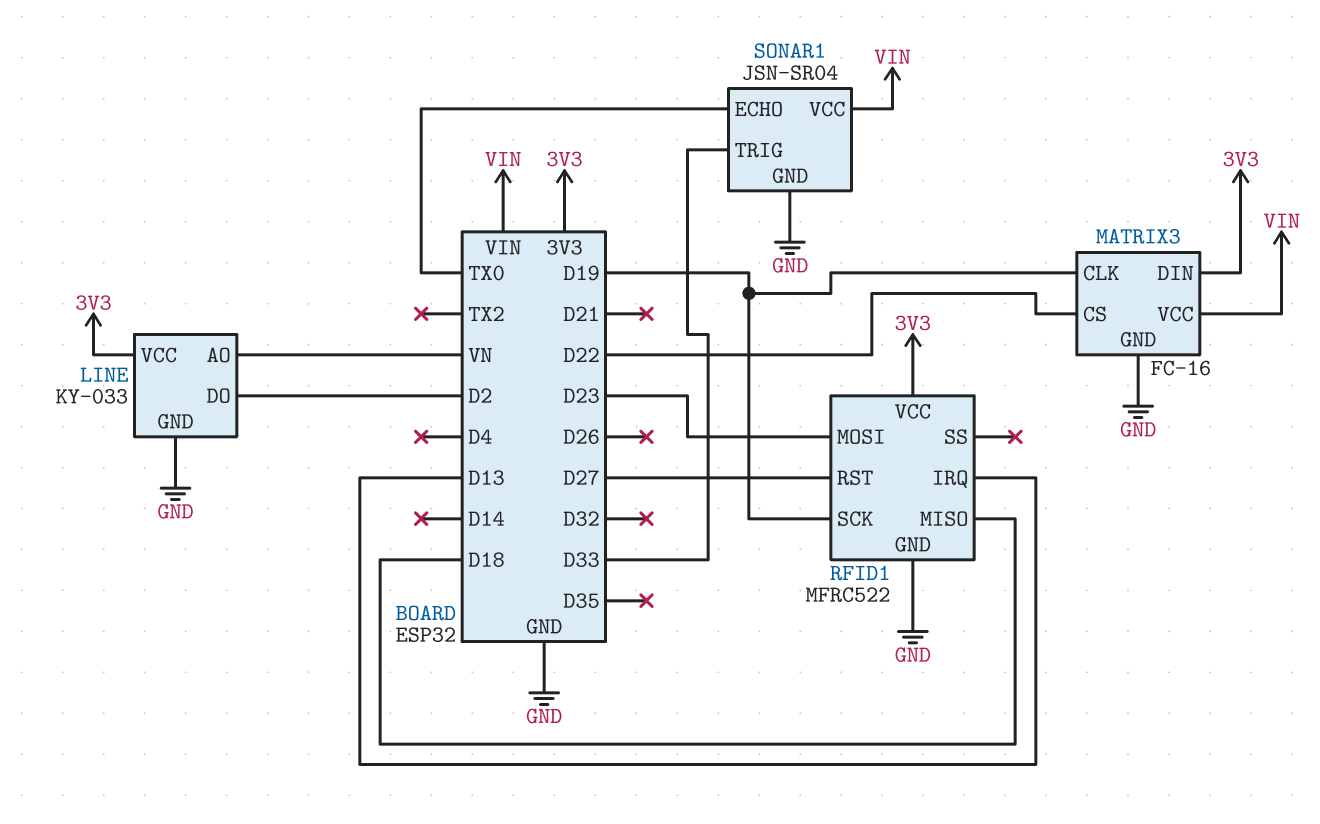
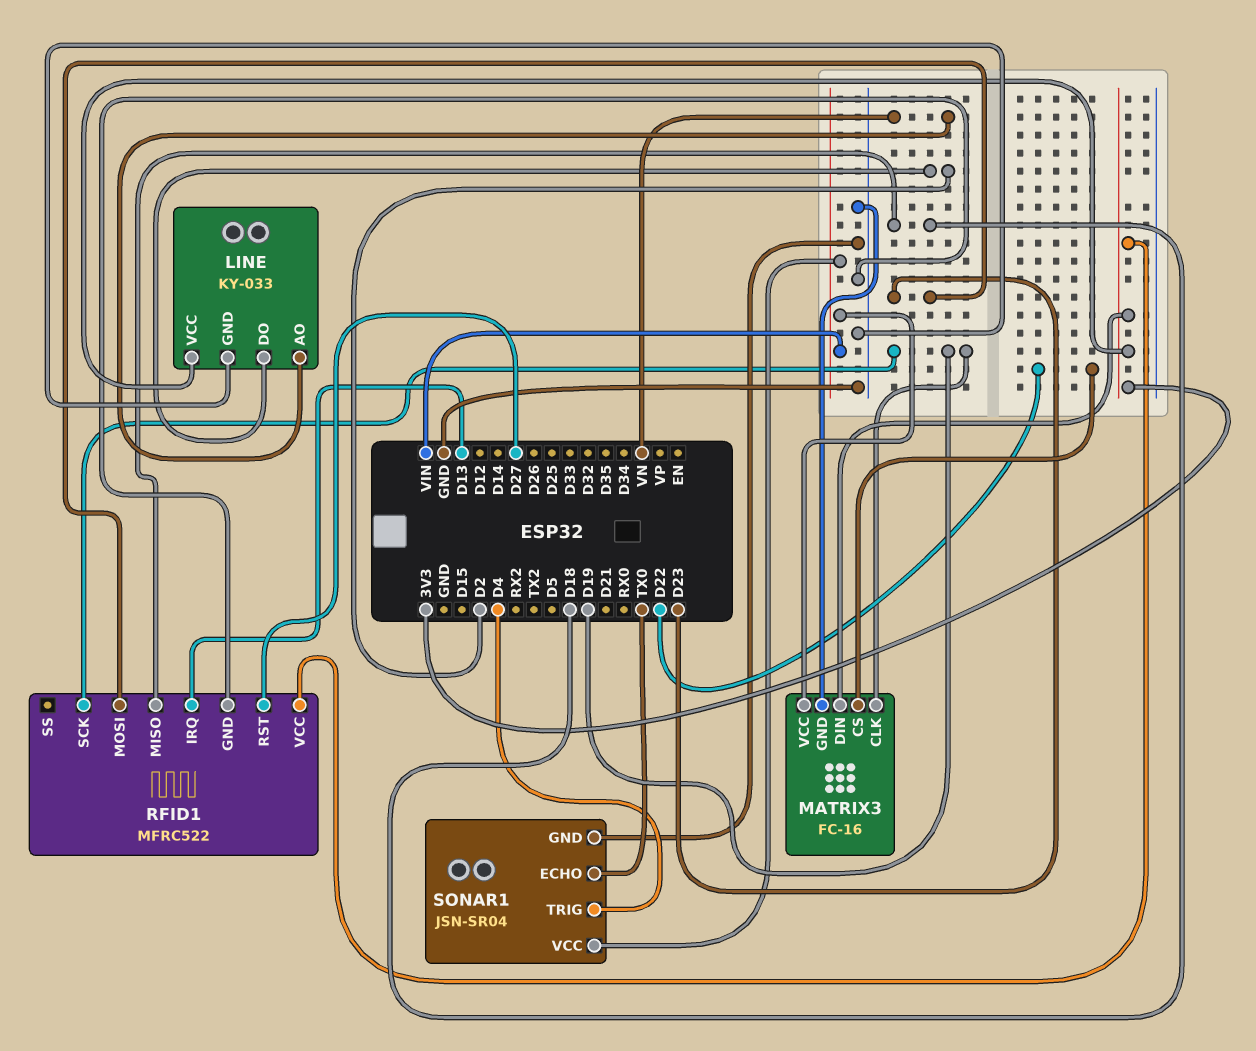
SONAR1 pin TRIG: D33 -> D4

